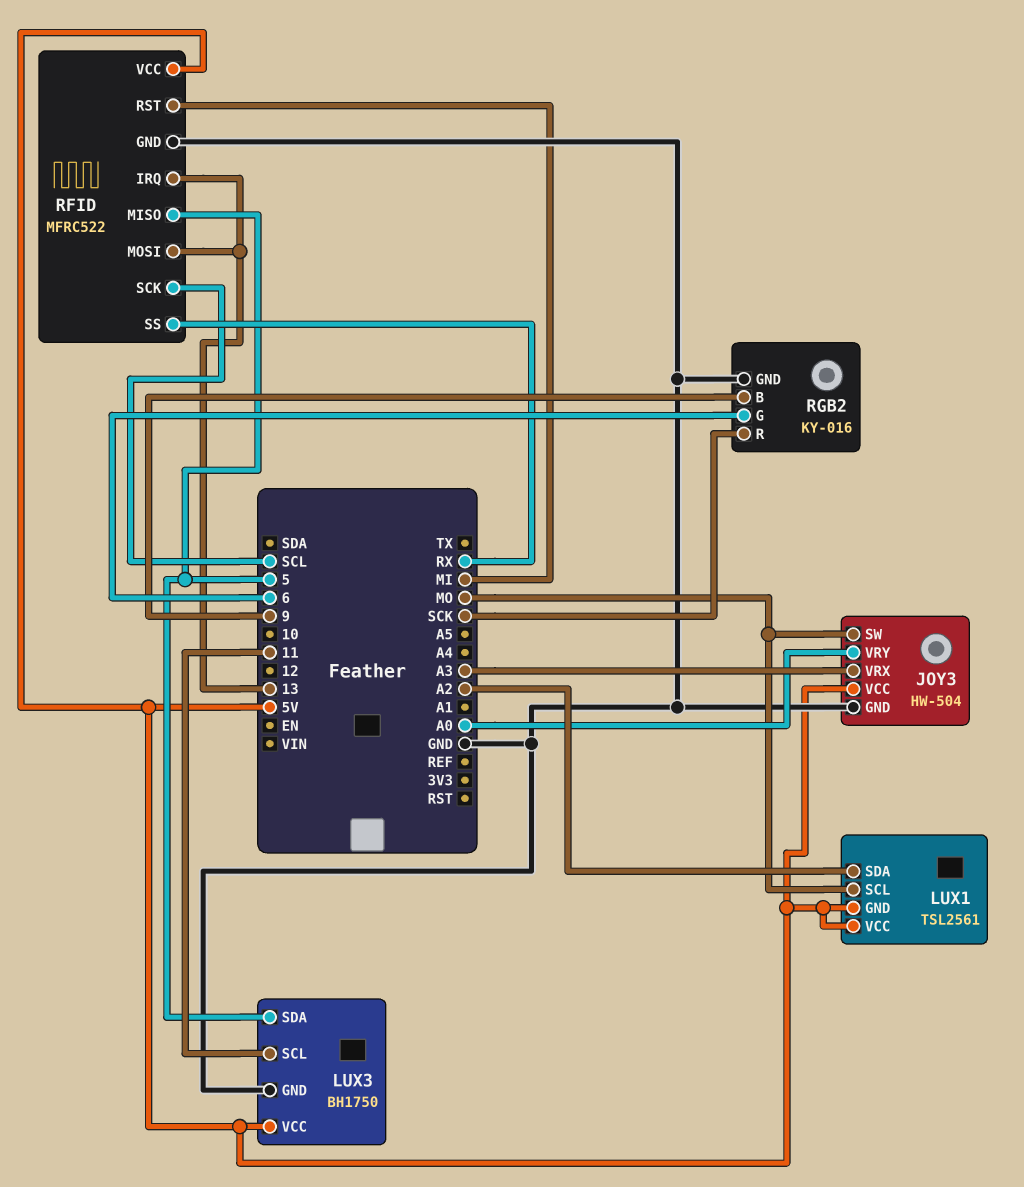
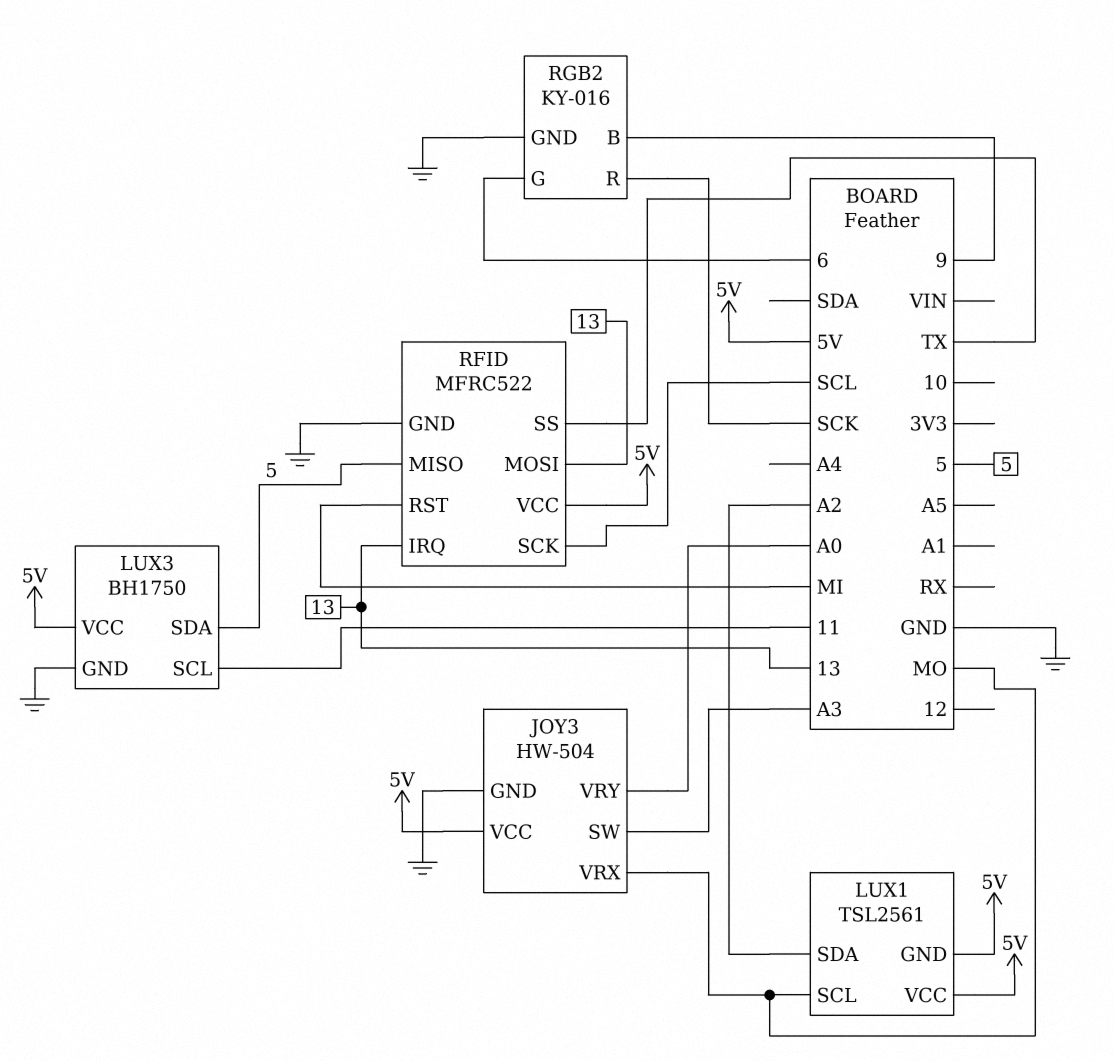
JOY3 pin SW: MO -> A3
JOY3 pin VRX: A3 -> MO
RFID pin SS: RX -> TX

